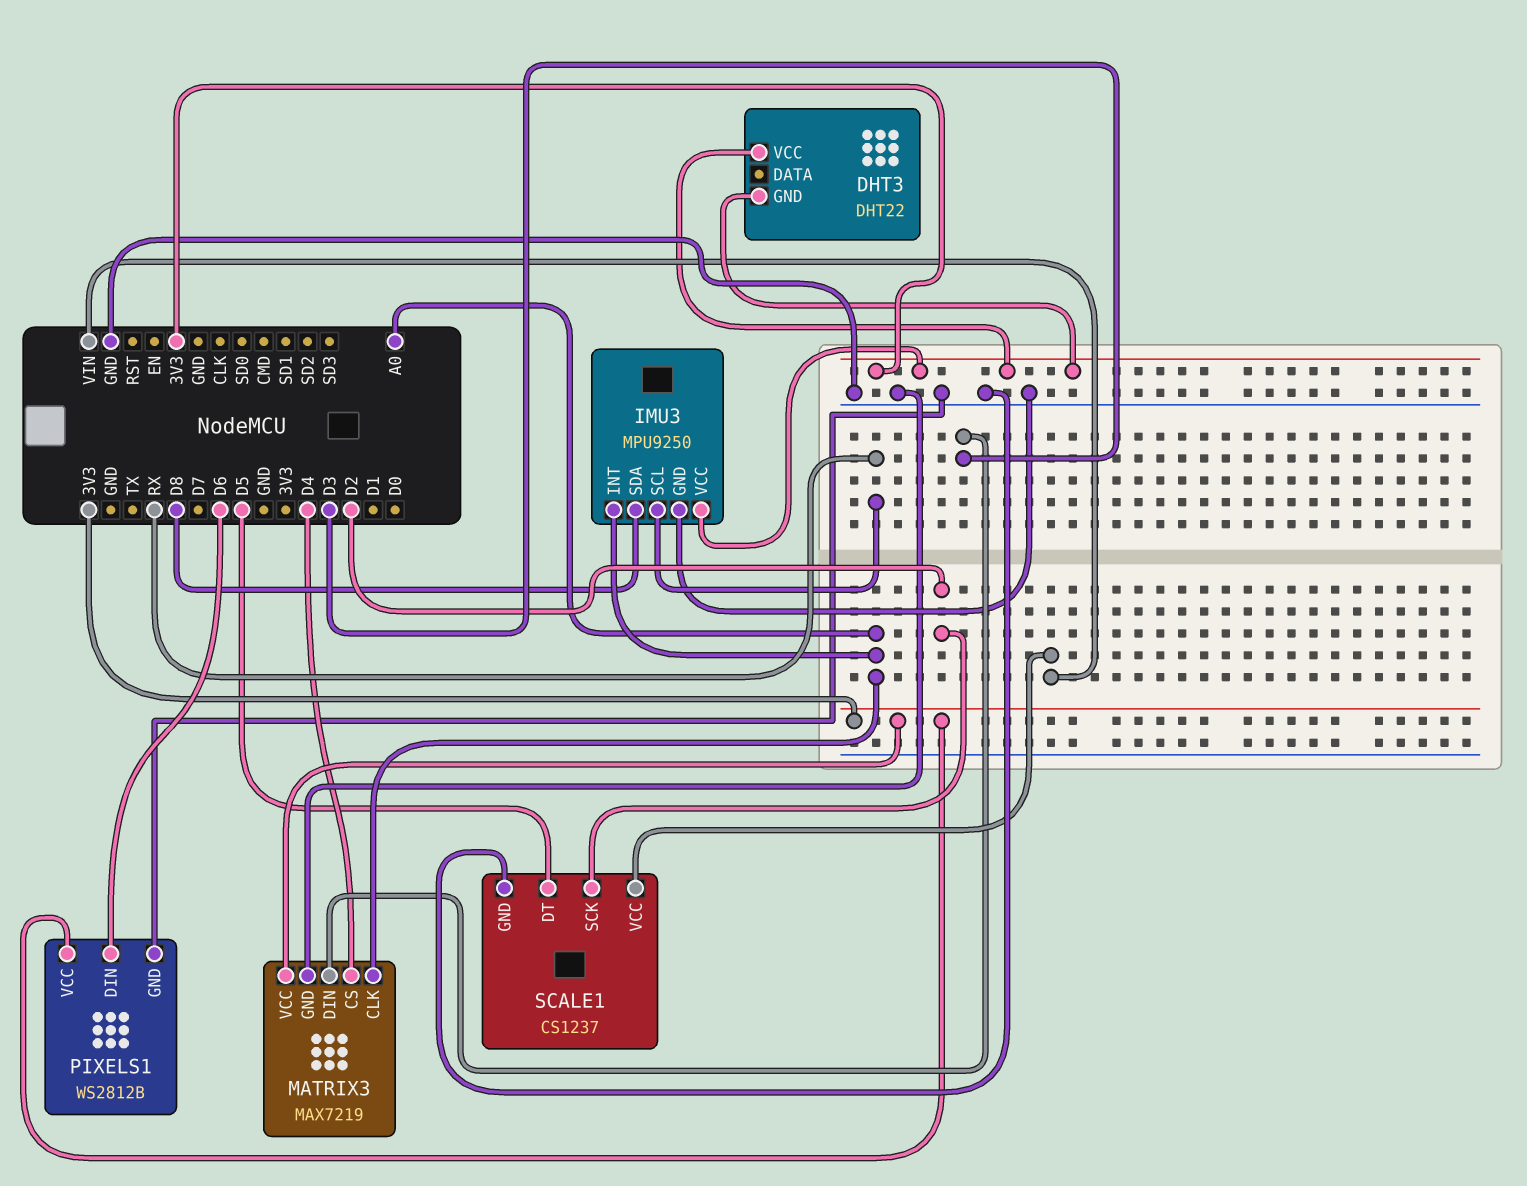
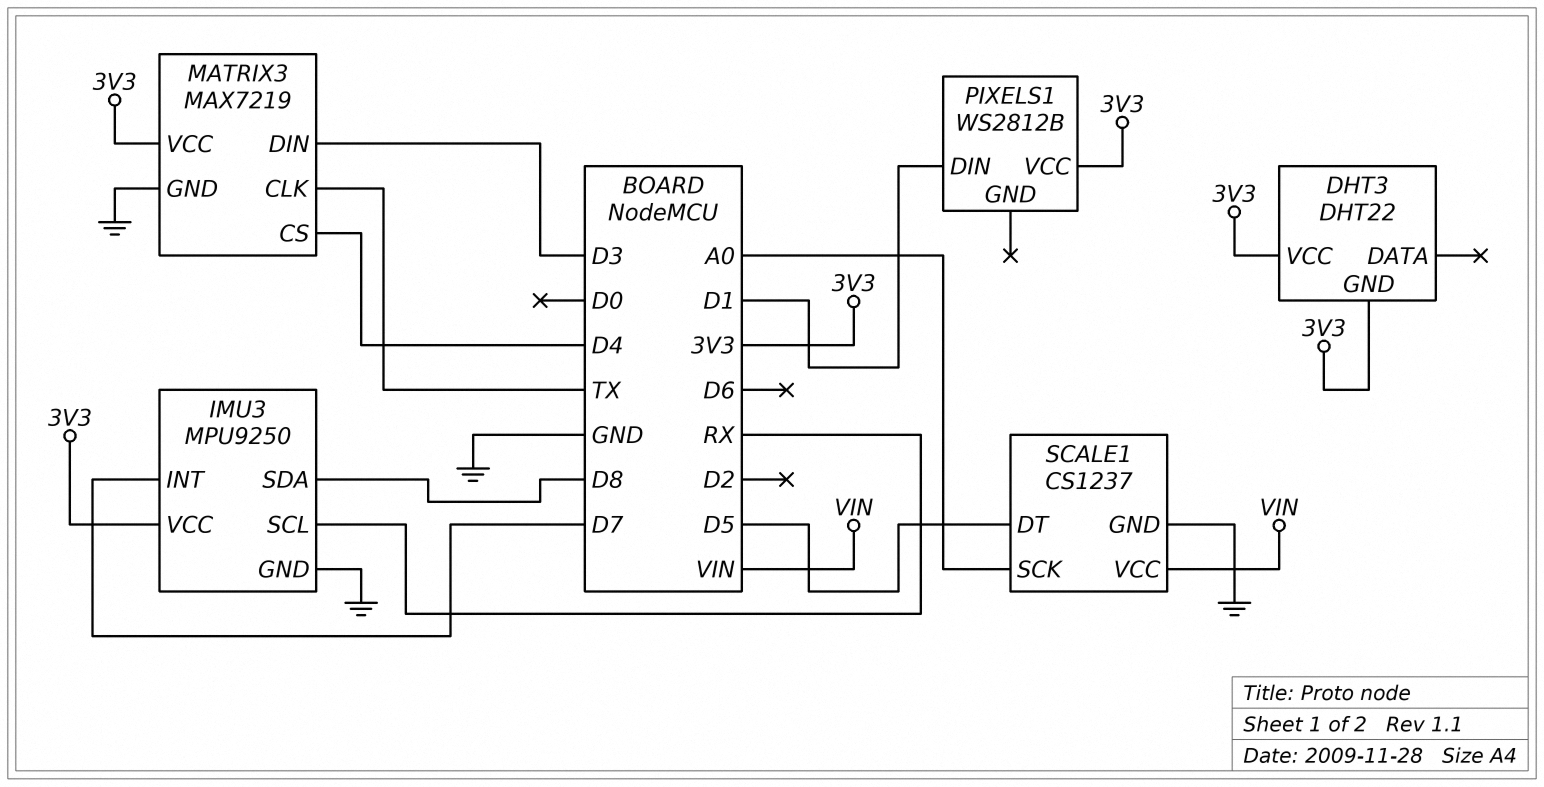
IMU3 pin INT: A0 -> D7
MATRIX3 pin CLK: A0 -> TX
PIXELS1 pin DIN: D6 -> D1
PIXELS1 pin GND: GND -> none
SCALE1 pin SCK: D2 -> A0

